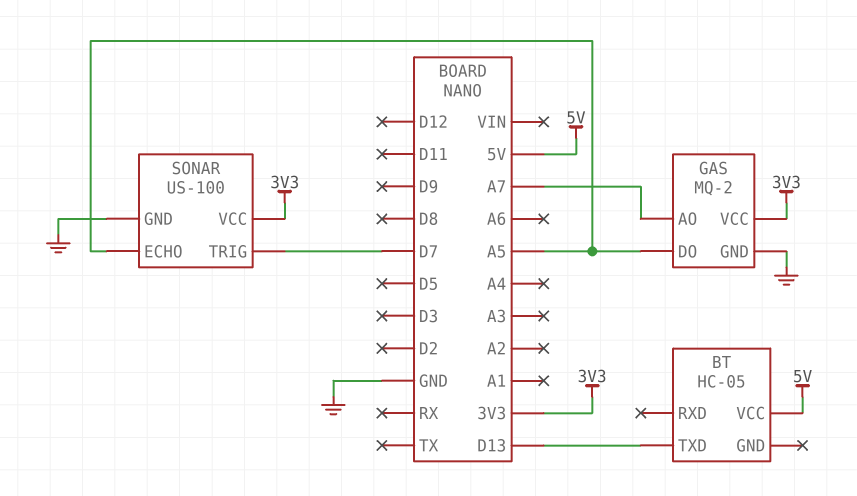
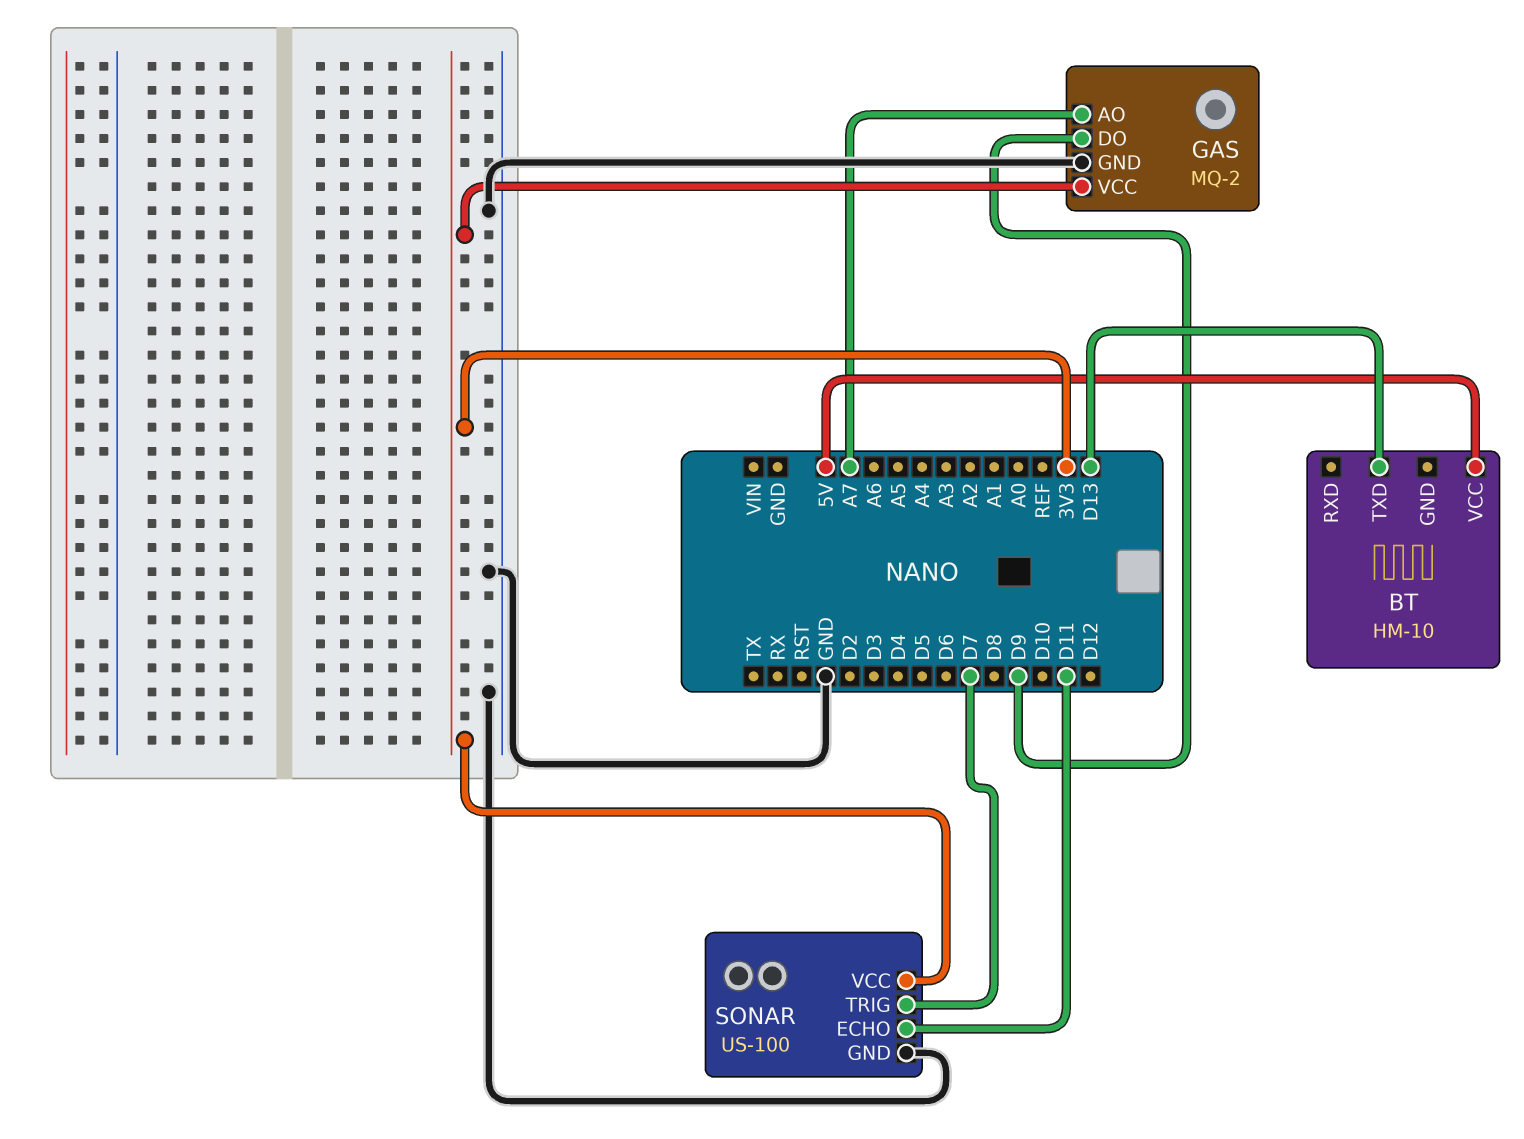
BT: HC-05 -> HM-10
GAS pin DO: A5 -> D9
SONAR pin ECHO: A5 -> D11

